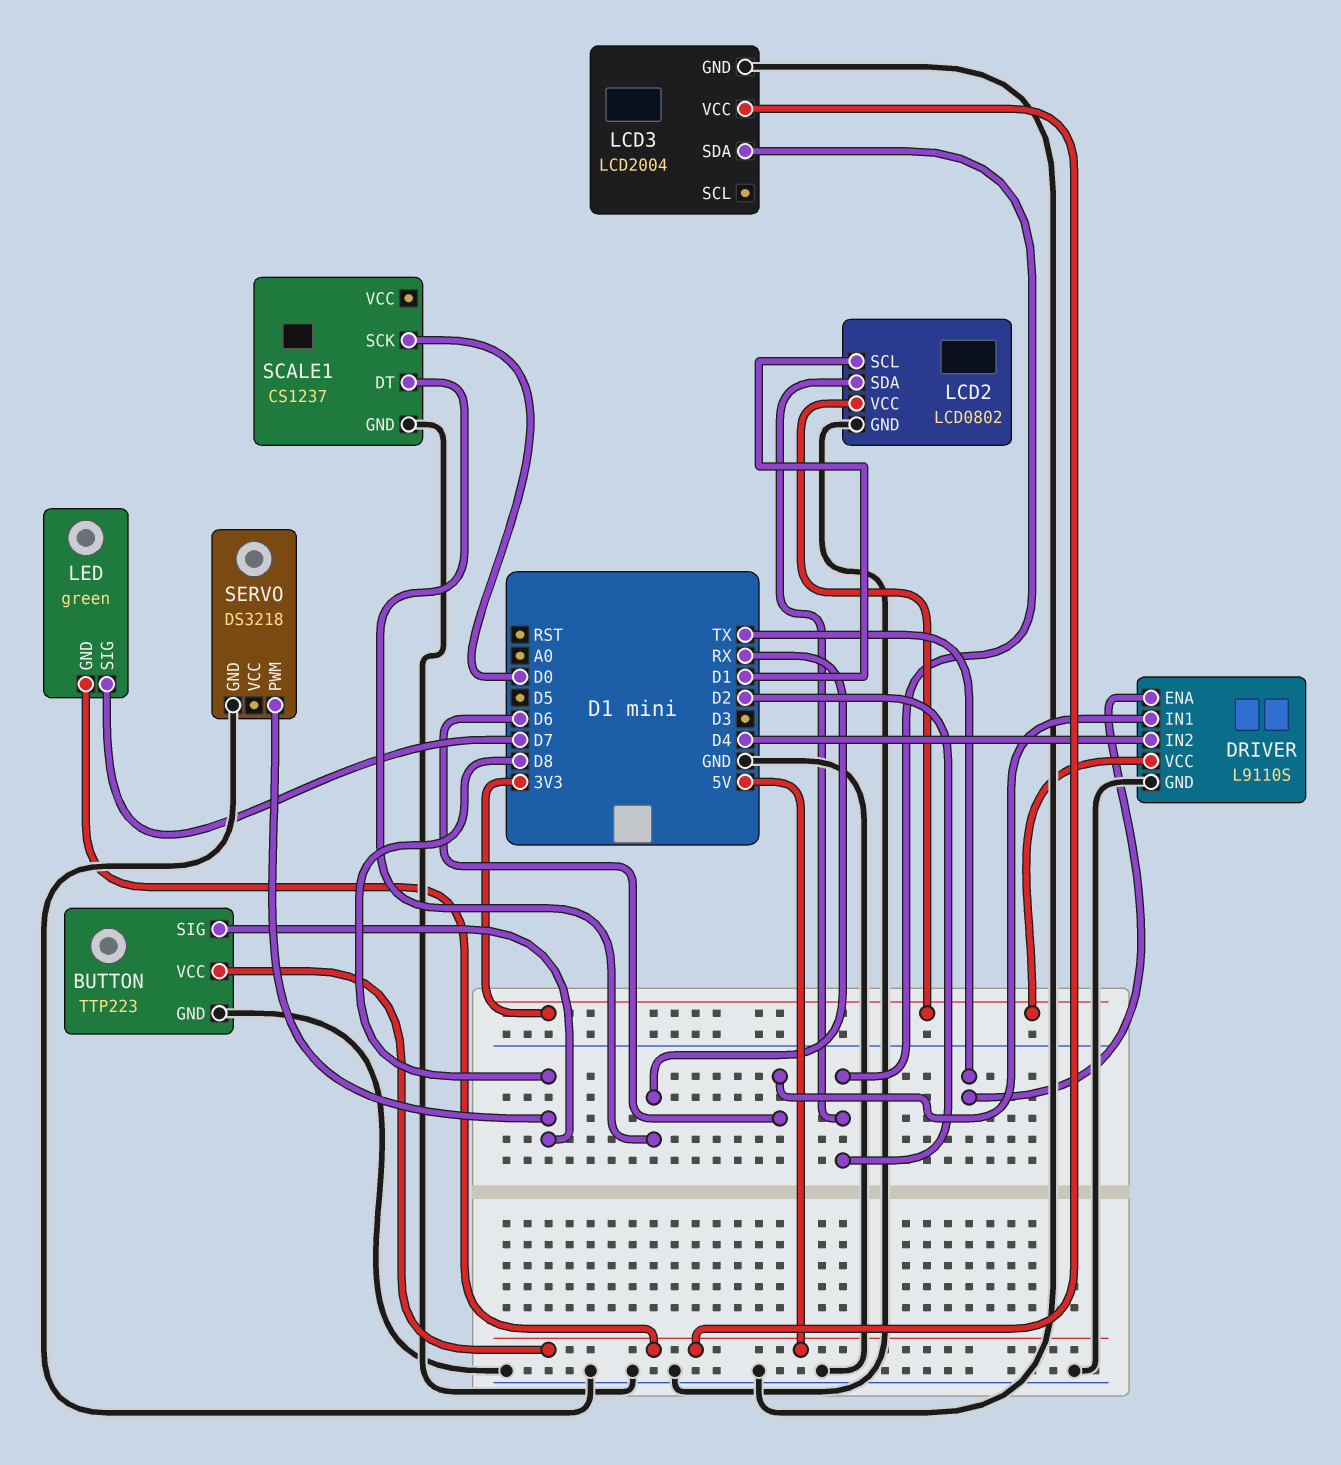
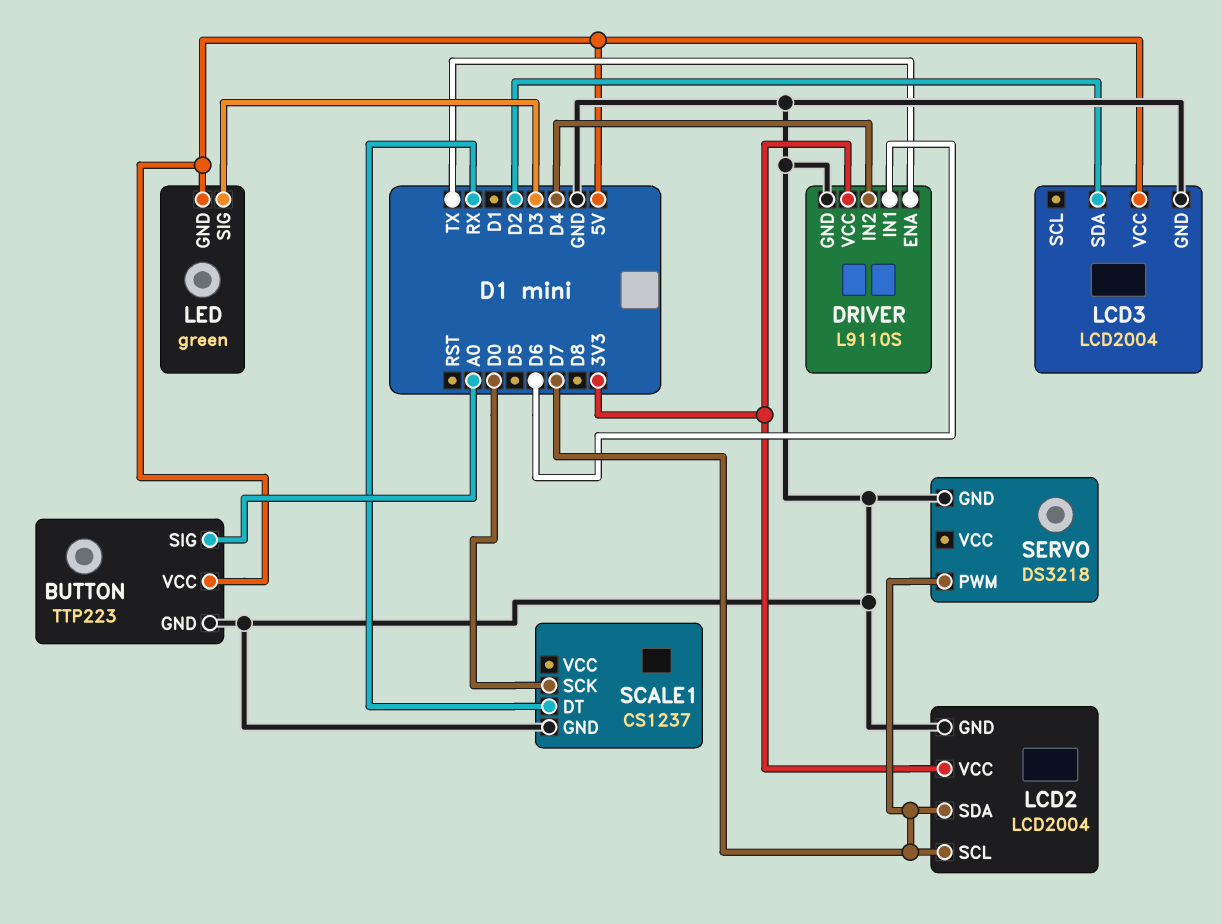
BUTTON pin SIG: D8 -> A0
LCD2: LCD0802 -> LCD2004
LCD2 pin SCL: D1 -> D7
LCD2 pin SDA: D2 -> D7
LED pin SIG: D7 -> D3
SERVO pin PWM: D8 -> D7

